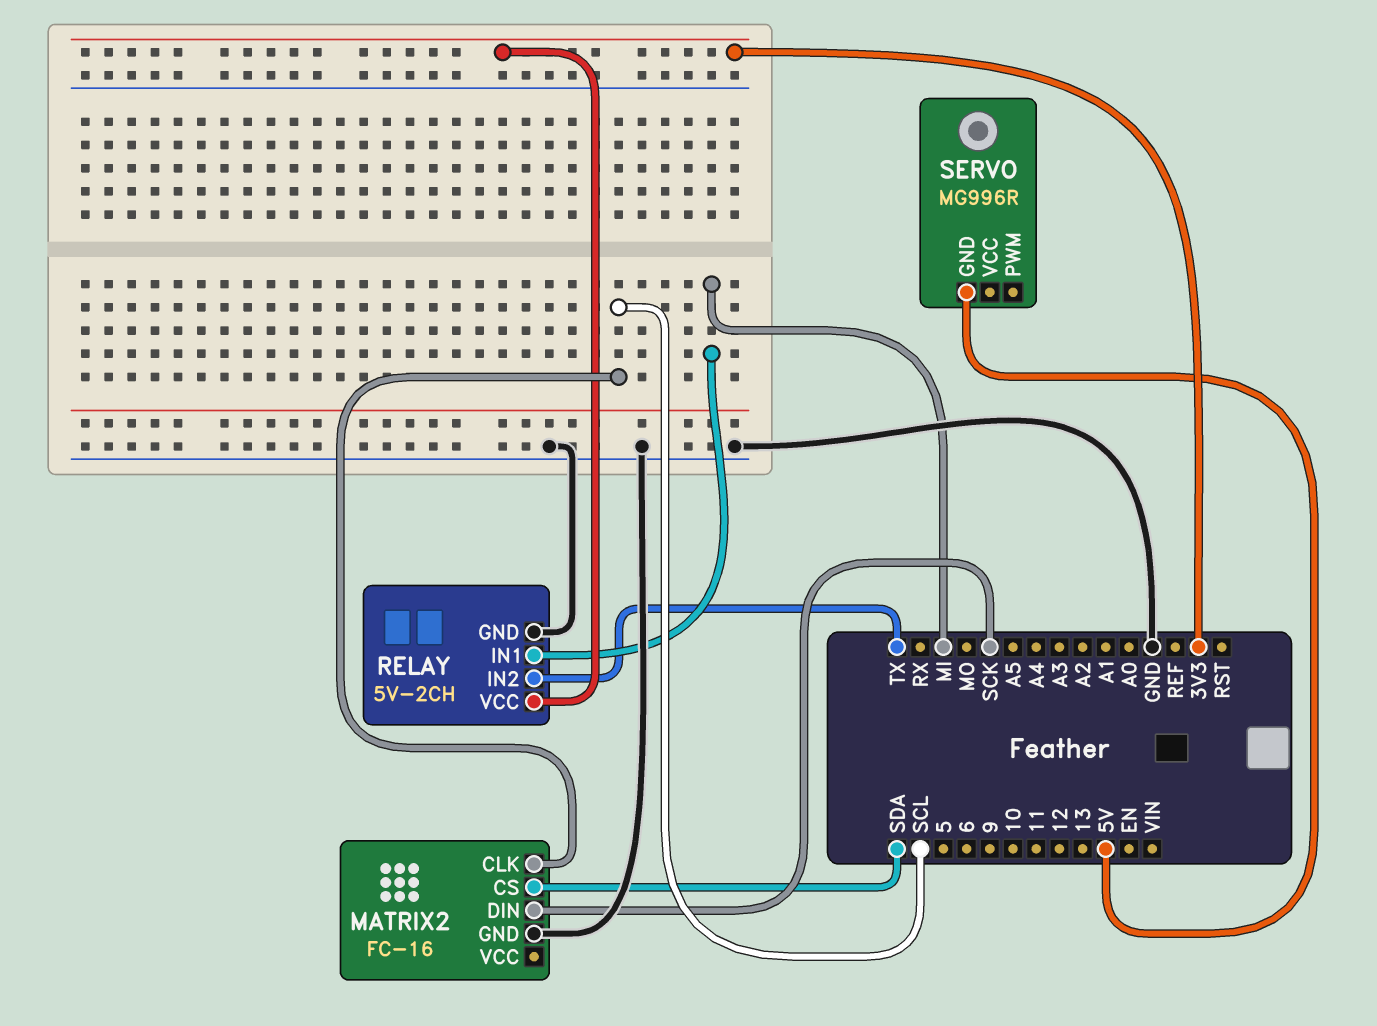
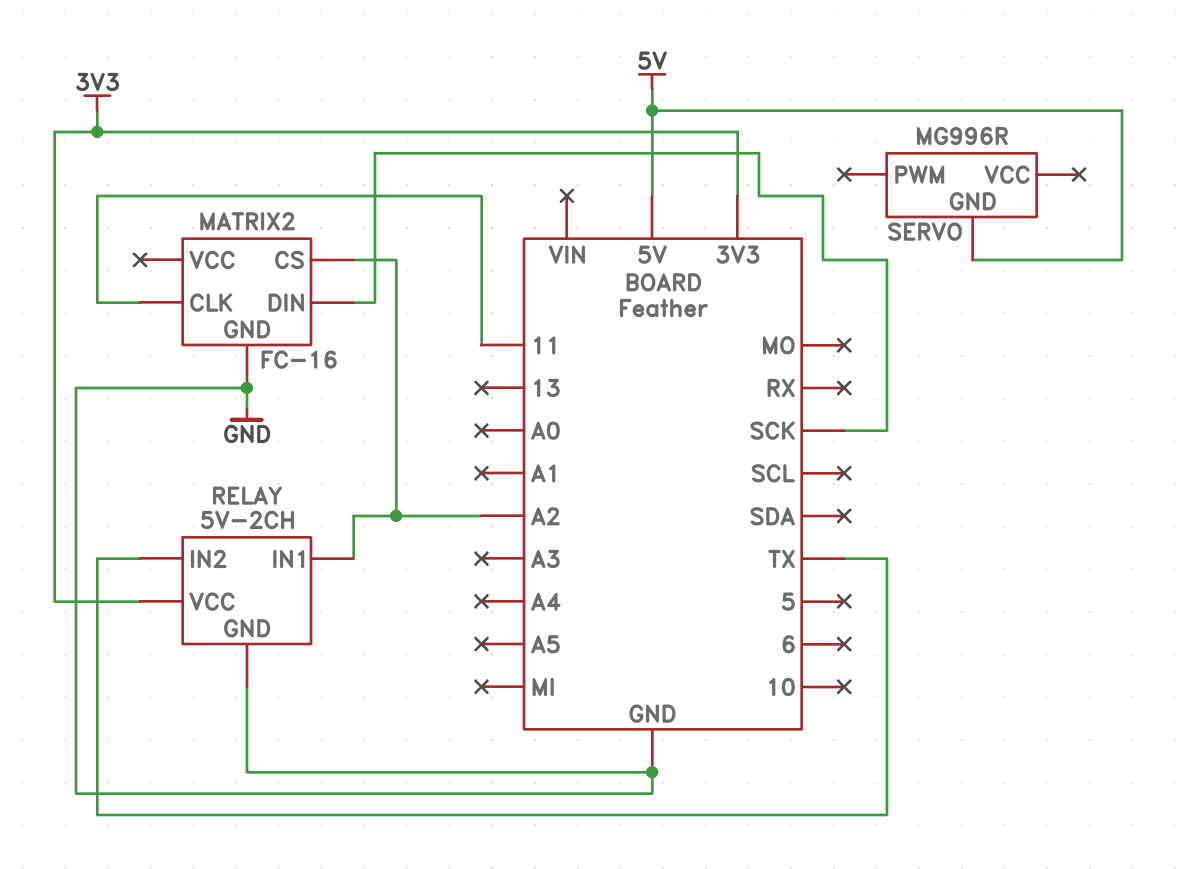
MATRIX2 pin CLK: SCL -> 11
MATRIX2 pin CS: SDA -> A2
RELAY pin IN1: MI -> A2

